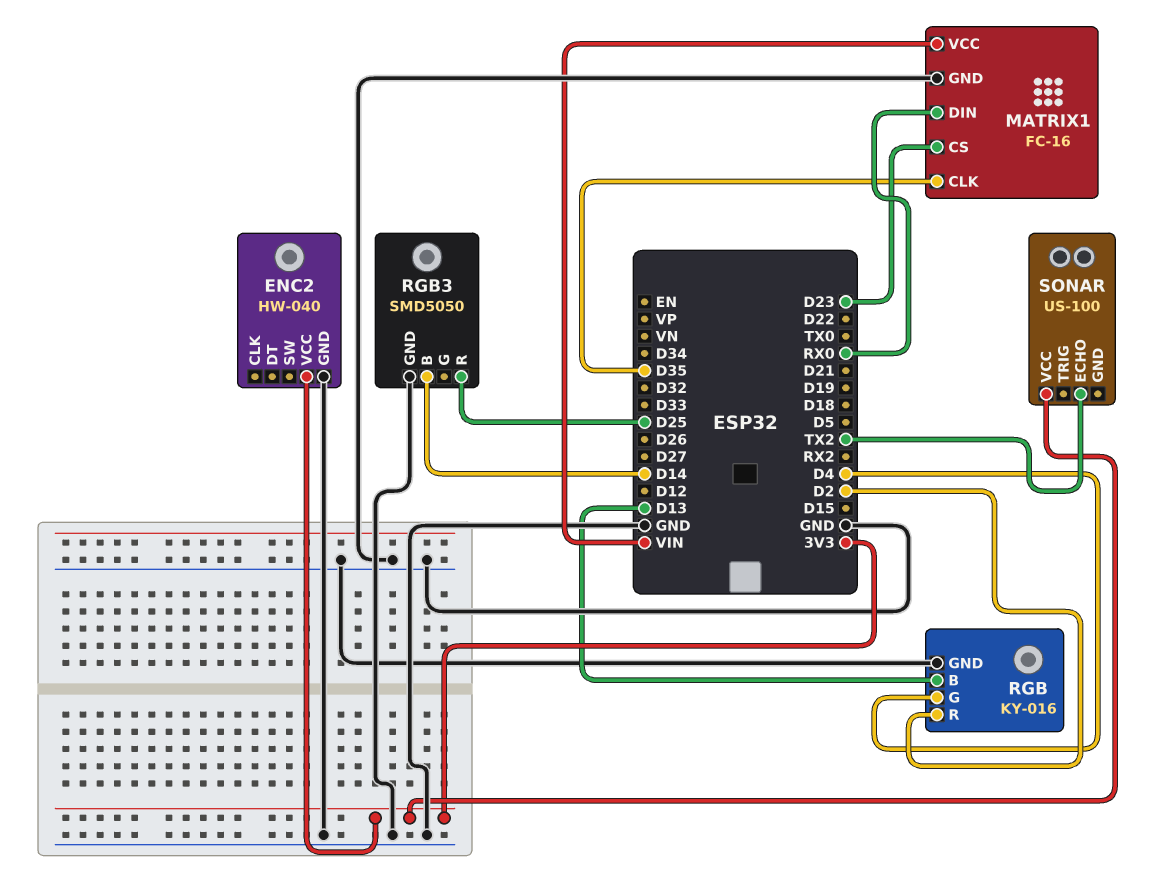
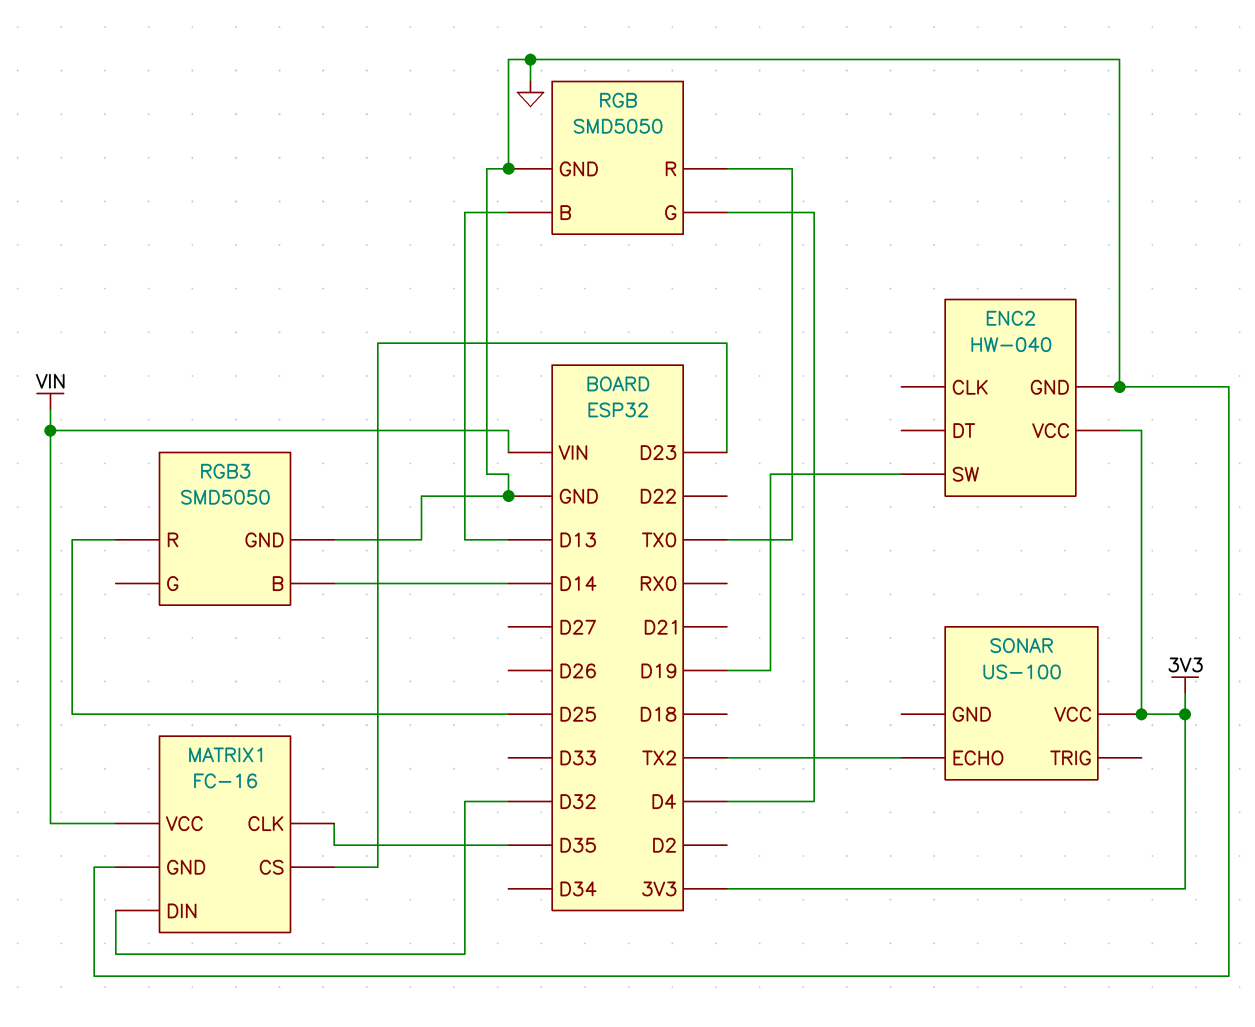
ENC2 pin SW: none -> D19
MATRIX1 pin DIN: RX0 -> D32
RGB: KY-016 -> SMD5050
RGB pin R: D2 -> TX0

